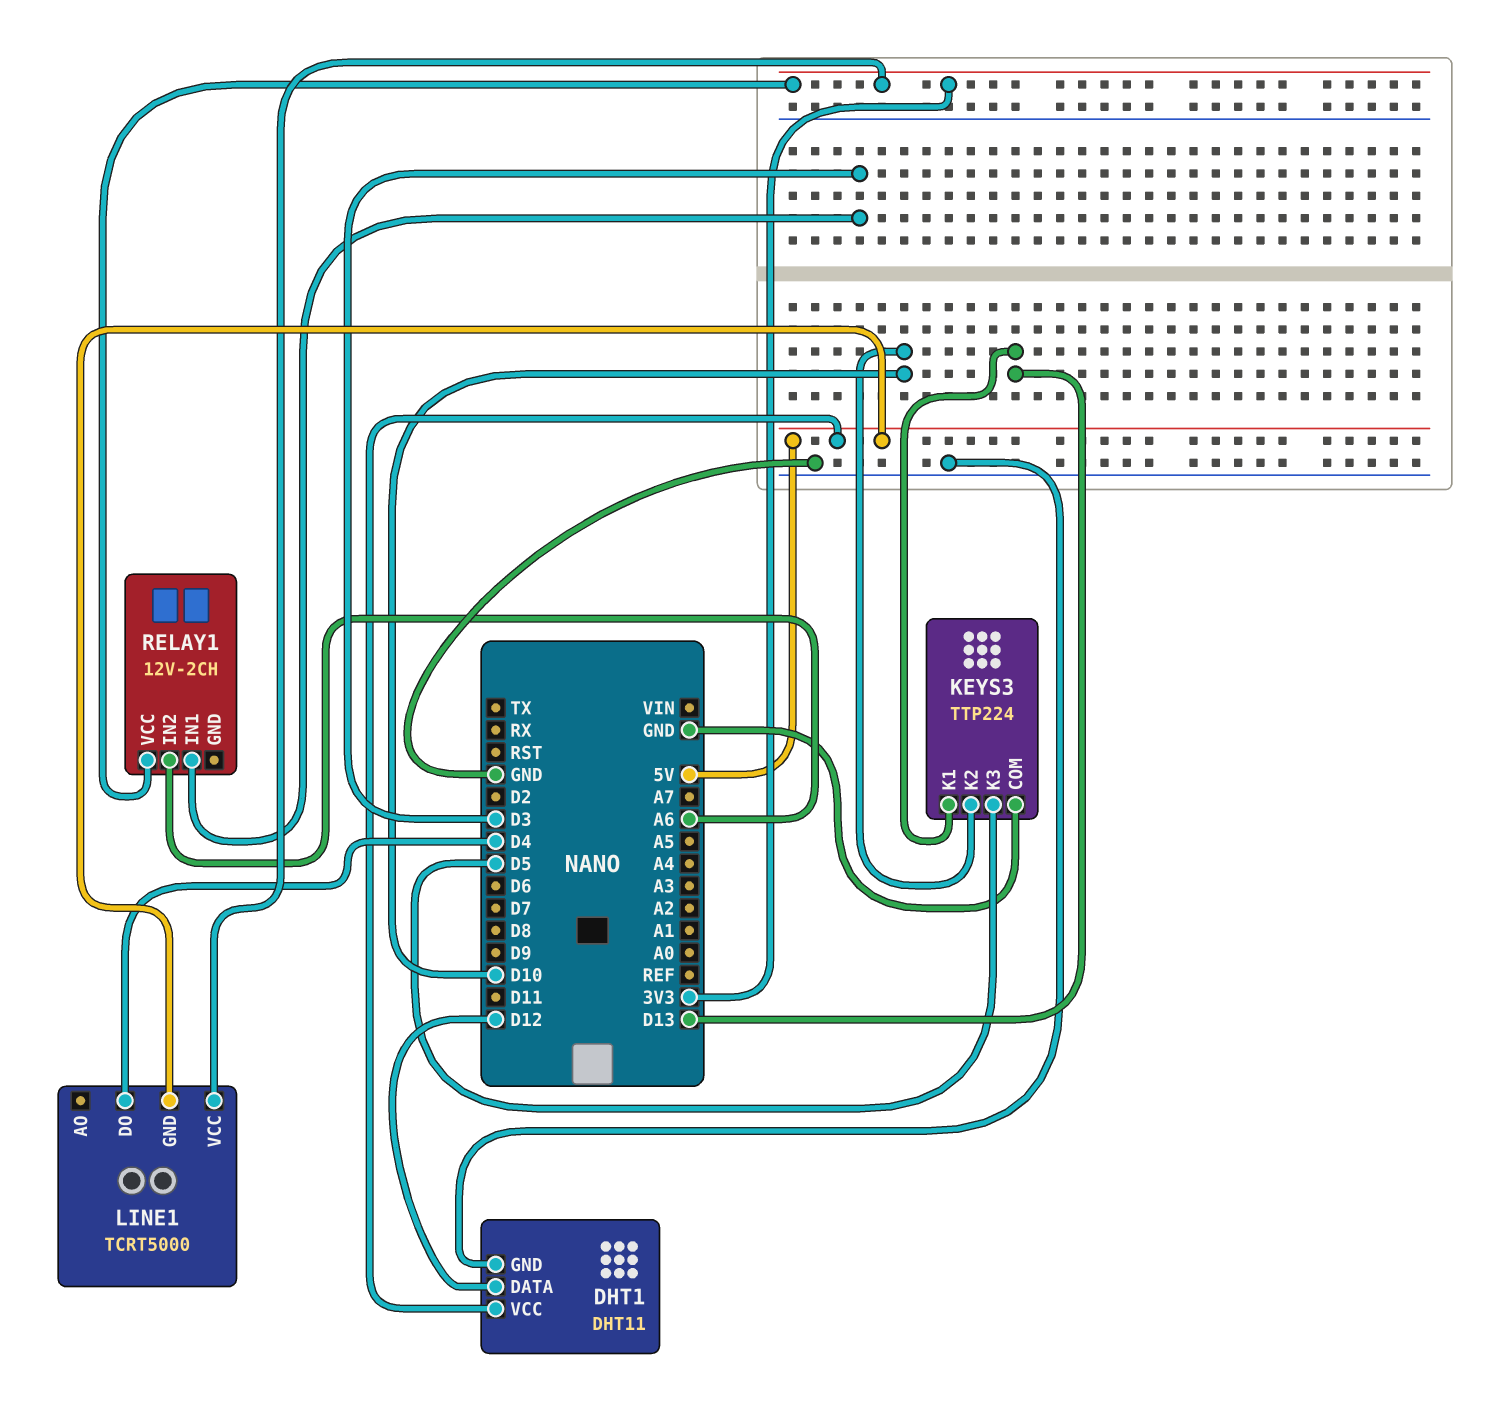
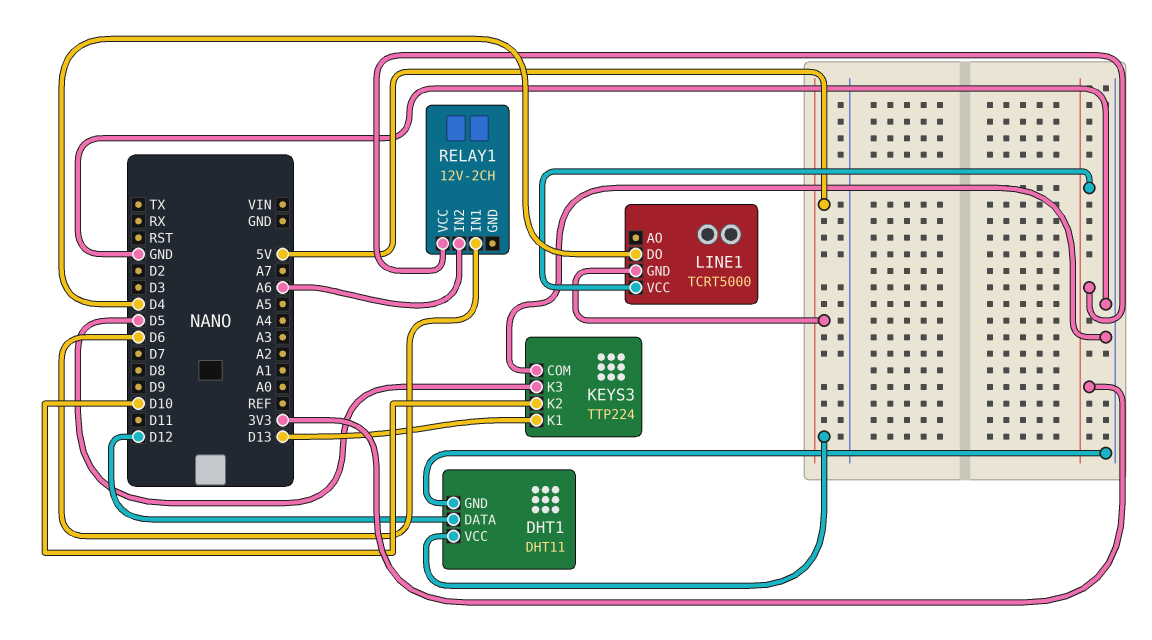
RELAY1 pin IN1: D3 -> D6

